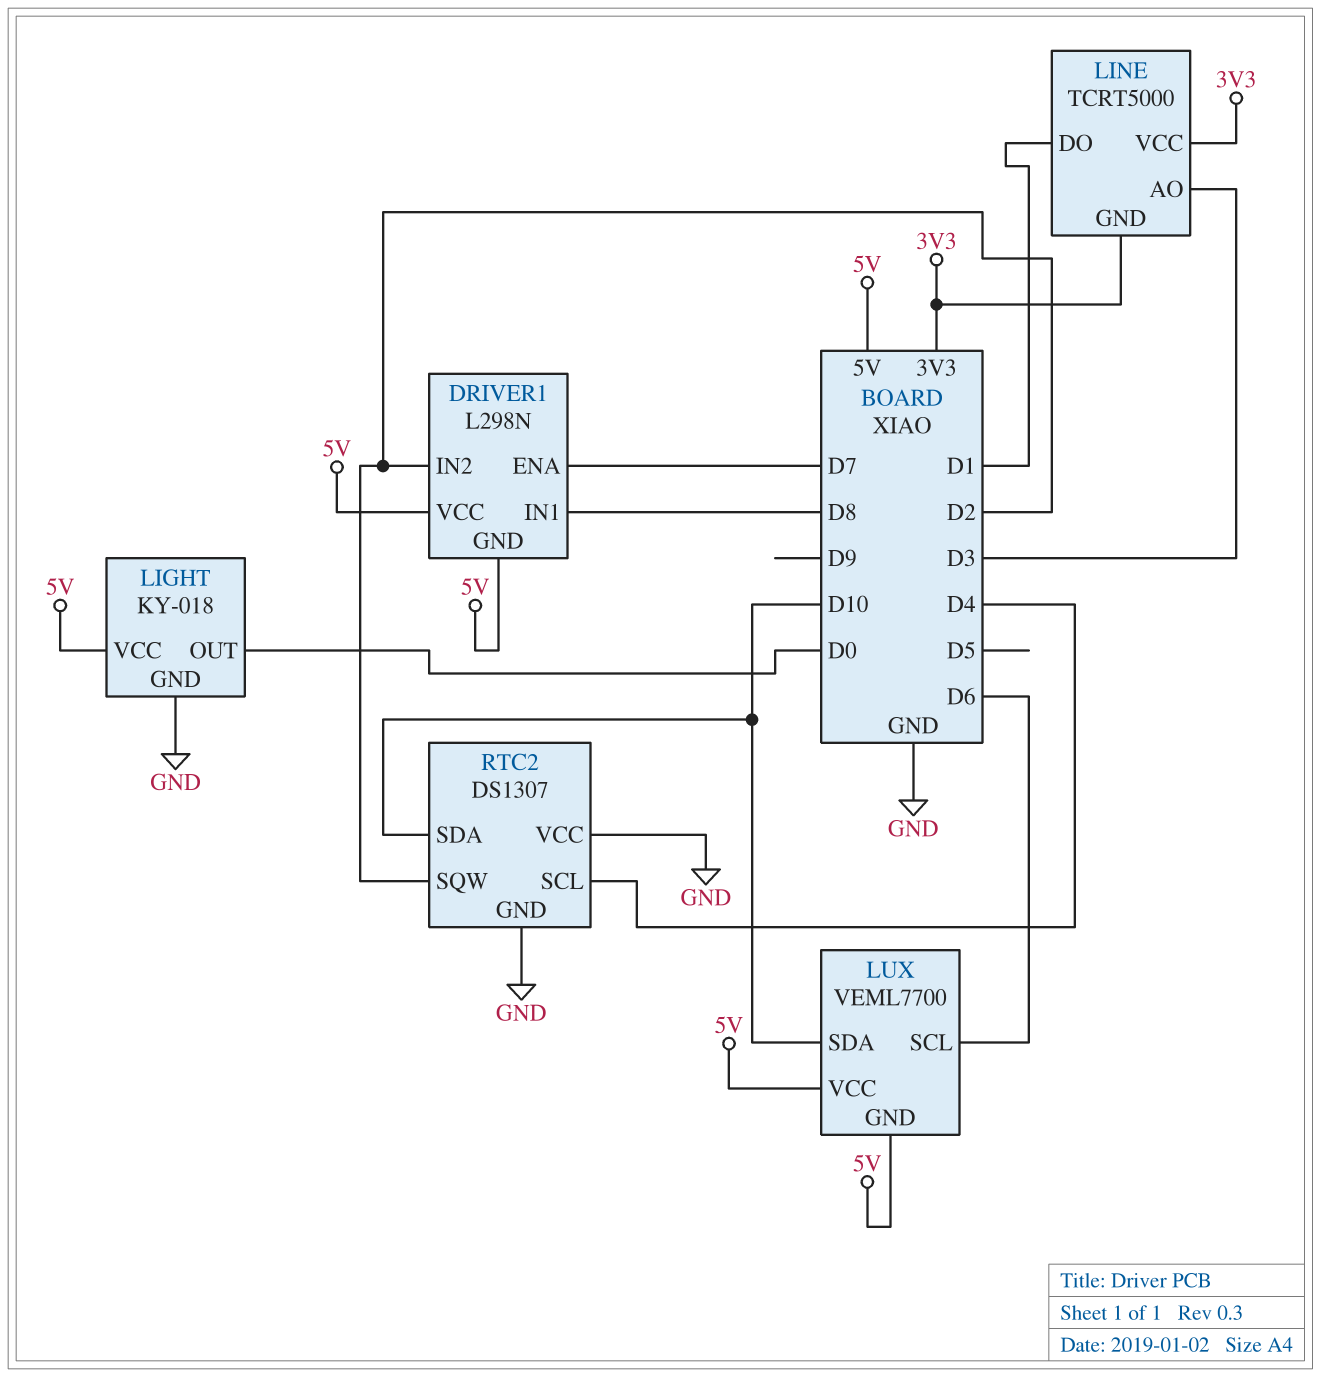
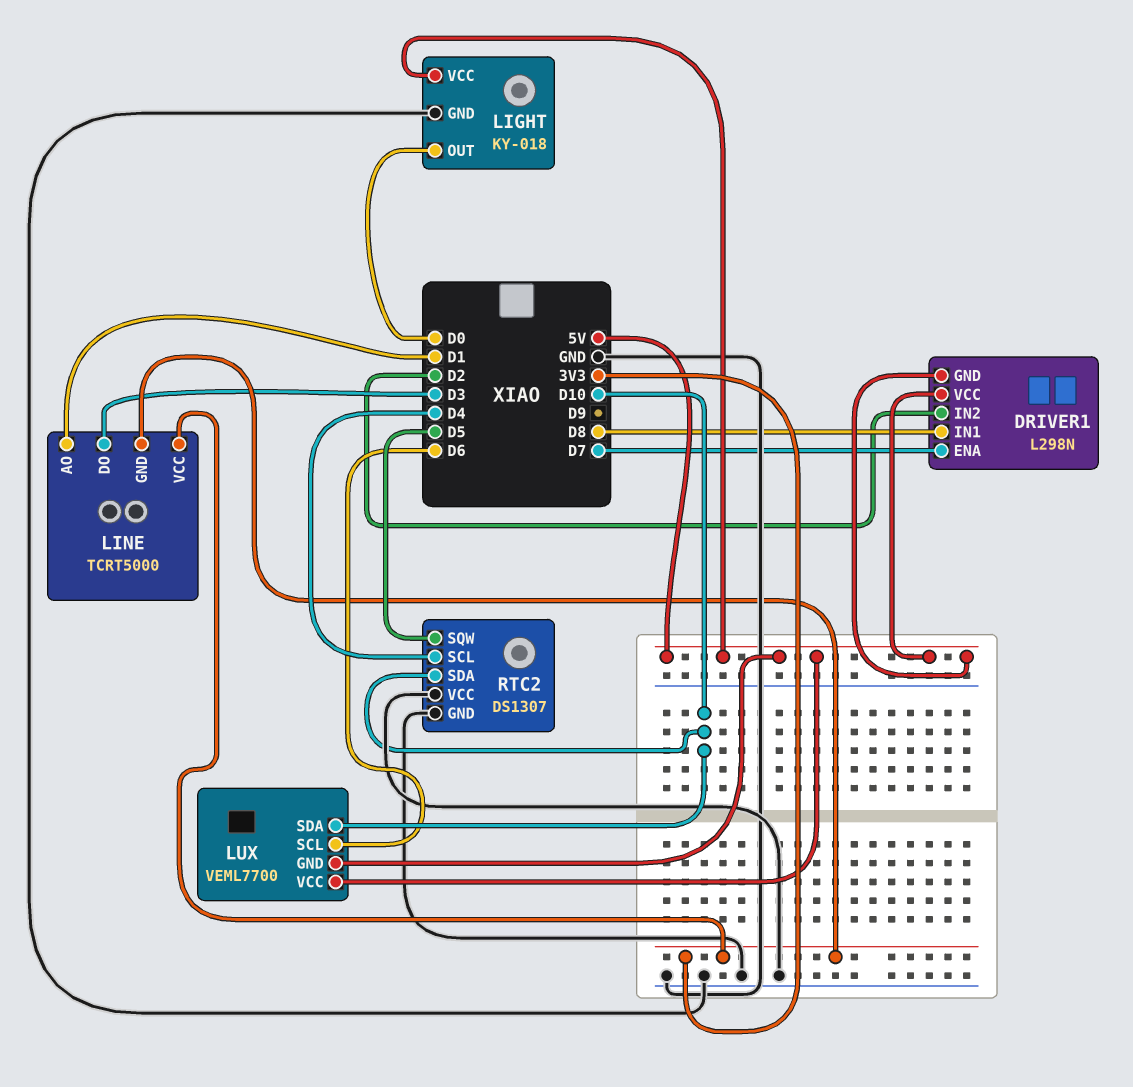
LINE pin AO: D3 -> D1
LINE pin DO: D1 -> D3
RTC2 pin SQW: D2 -> D5

